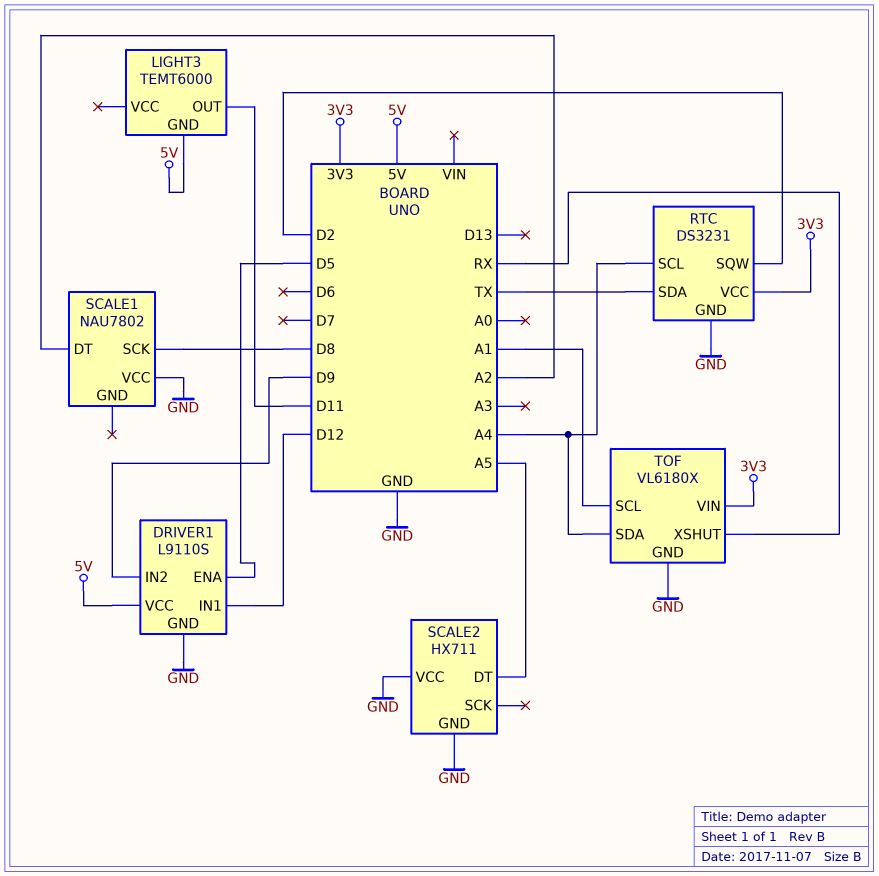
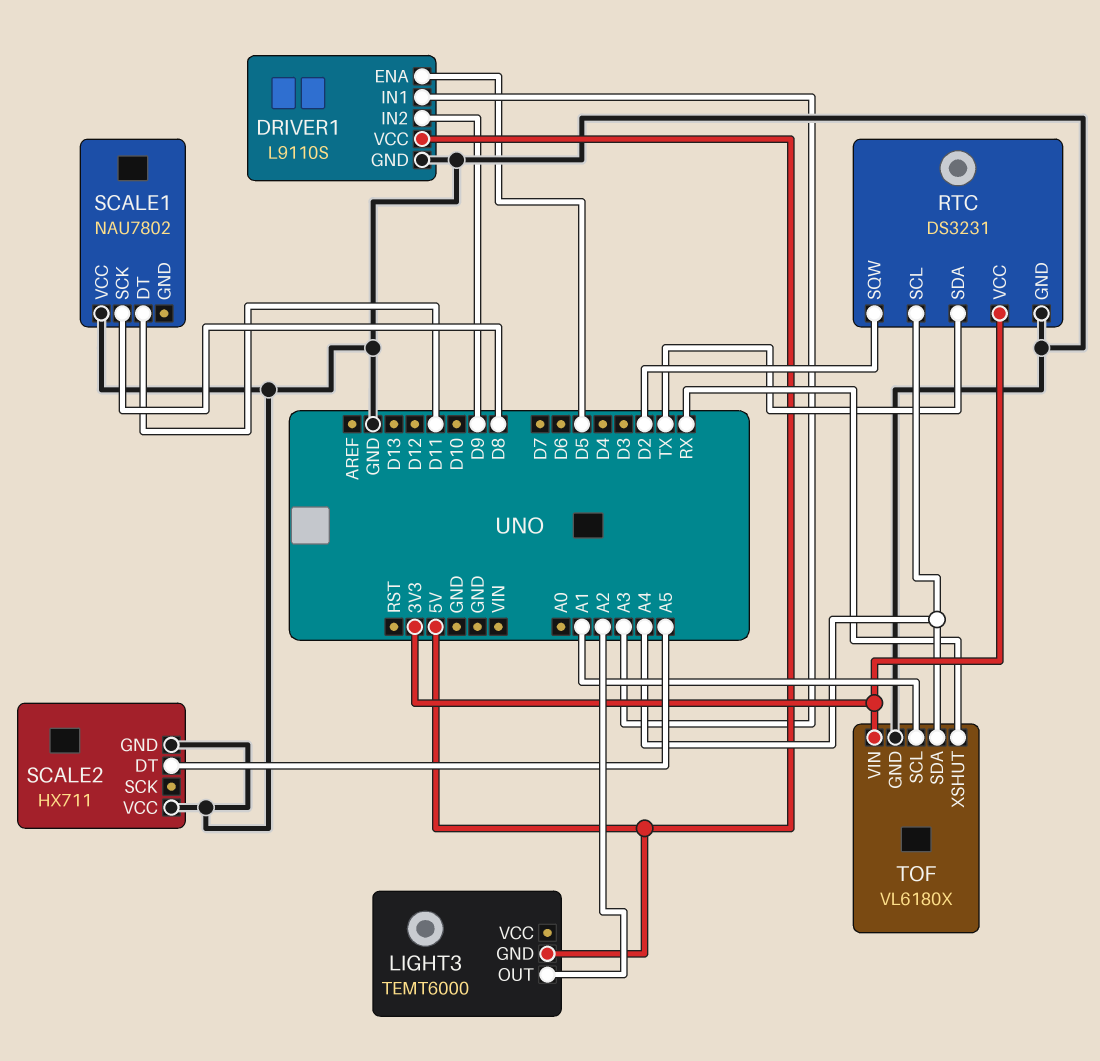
DRIVER1 pin IN1: D12 -> A3
LIGHT3 pin OUT: D11 -> A2
SCALE1 pin DT: A2 -> D11

